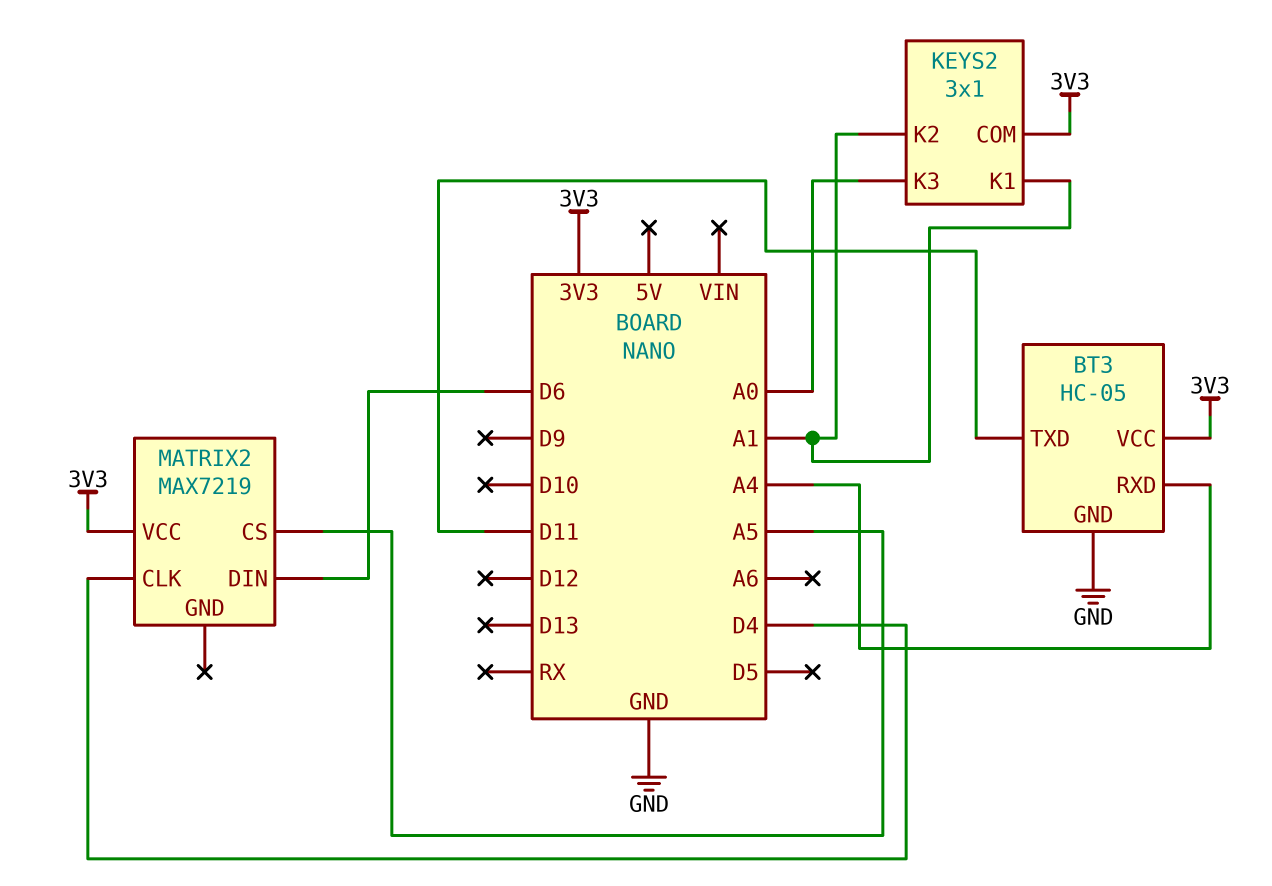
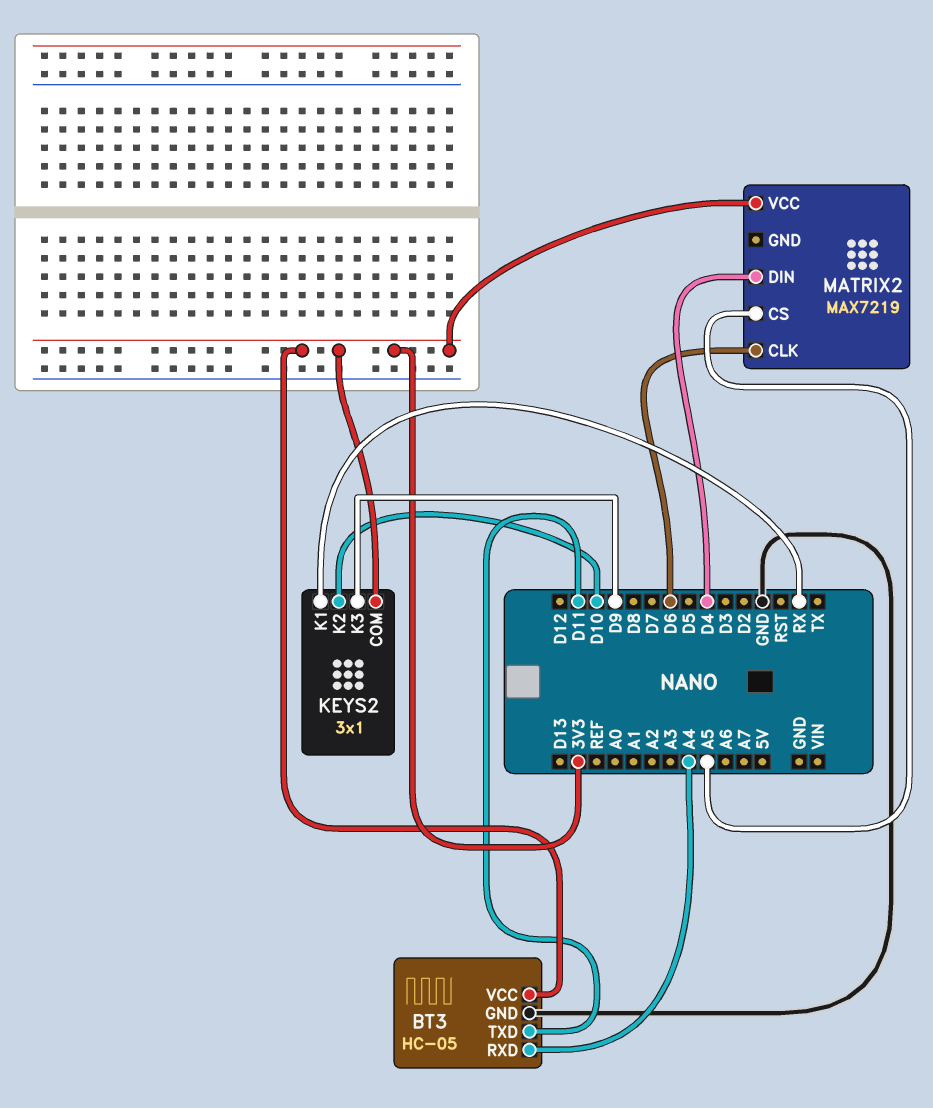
KEYS2 pin K1: A1 -> RX
KEYS2 pin K2: A1 -> D10
KEYS2 pin K3: A0 -> D9
MATRIX2 pin CLK: D4 -> D6
MATRIX2 pin DIN: D6 -> D4

